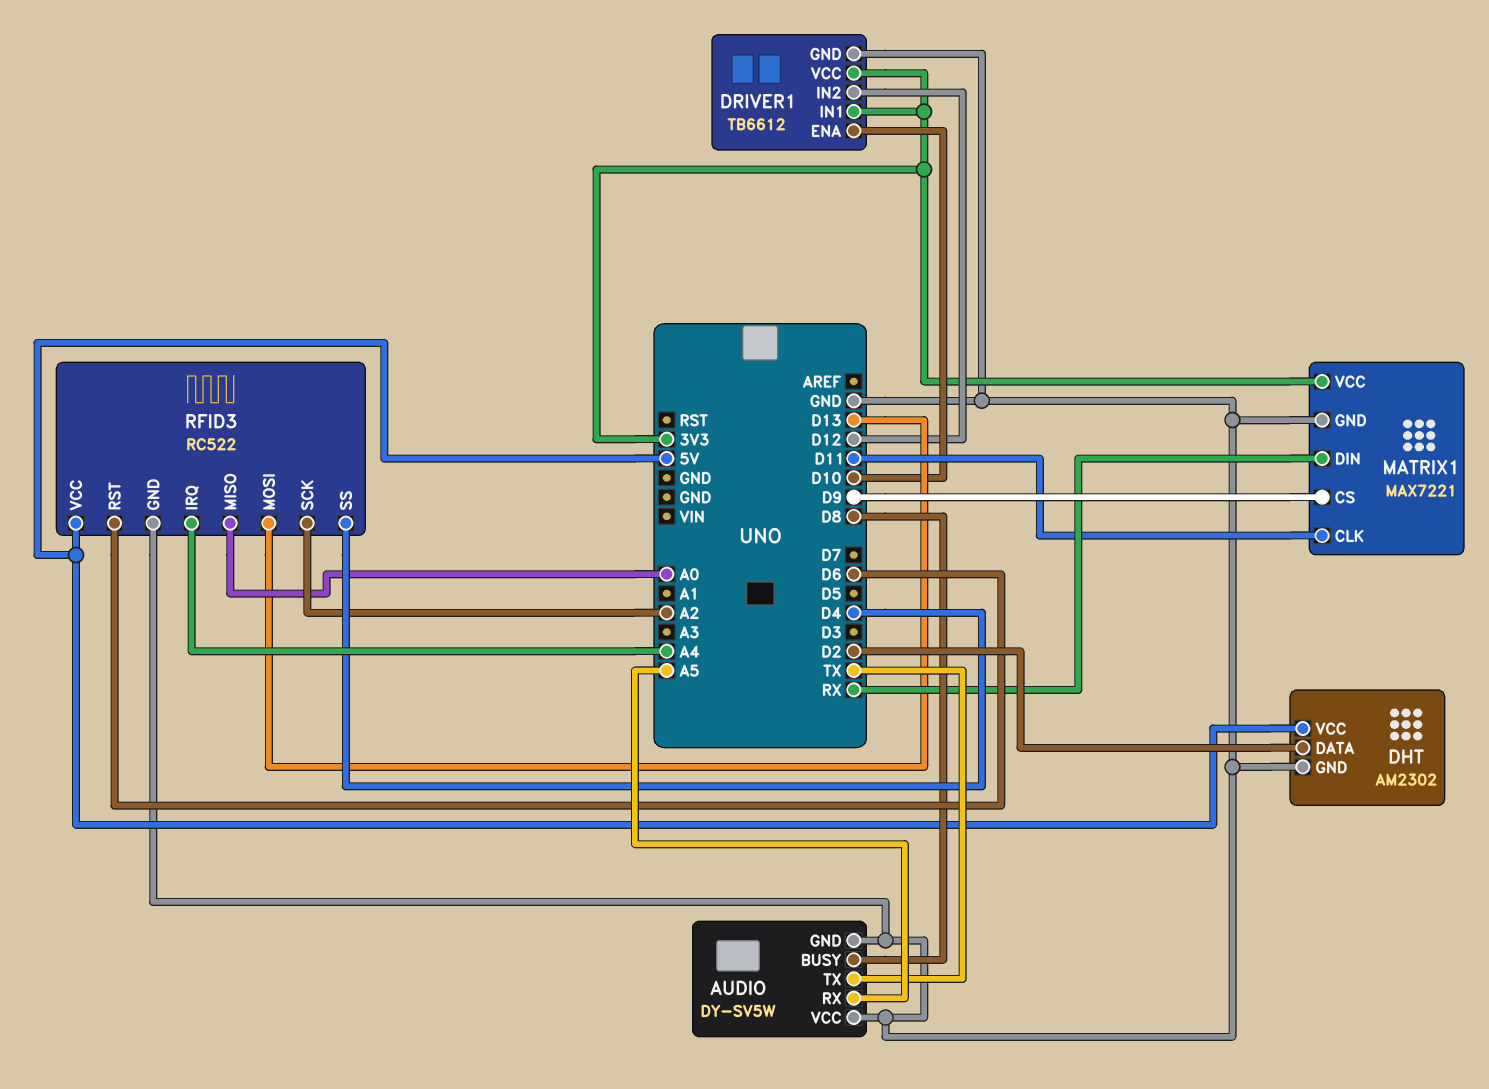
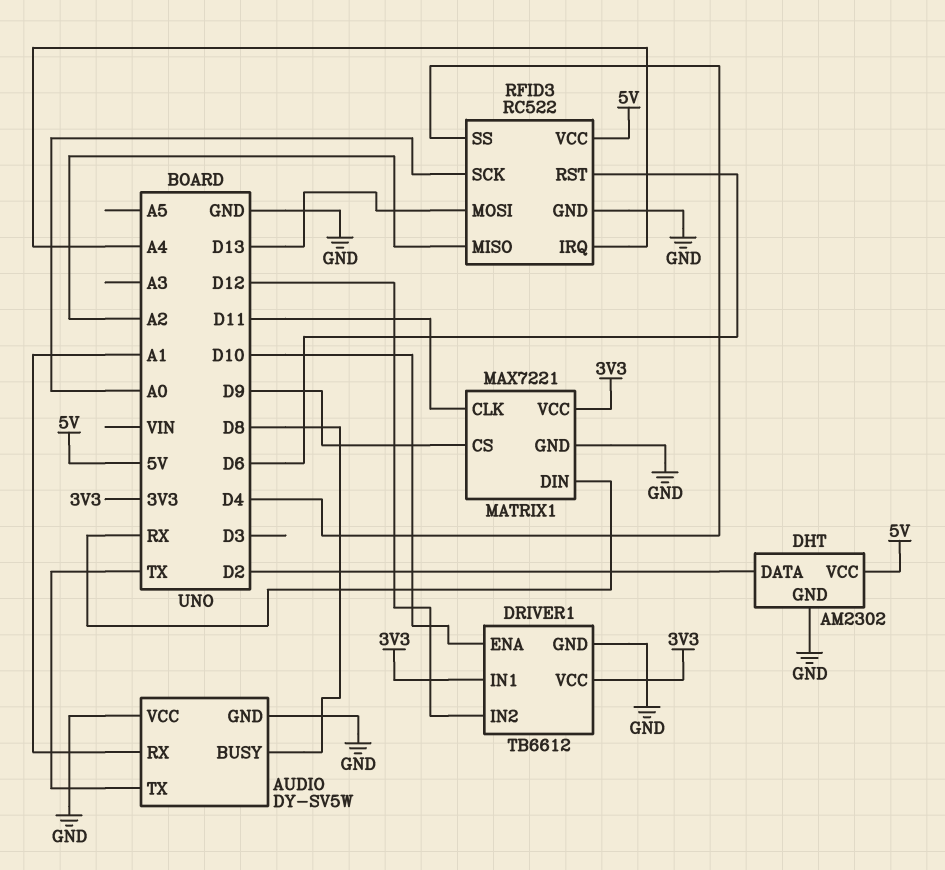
AUDIO pin RX: A5 -> A1
RFID3 pin MISO: A0 -> A2
RFID3 pin SCK: A2 -> A0

